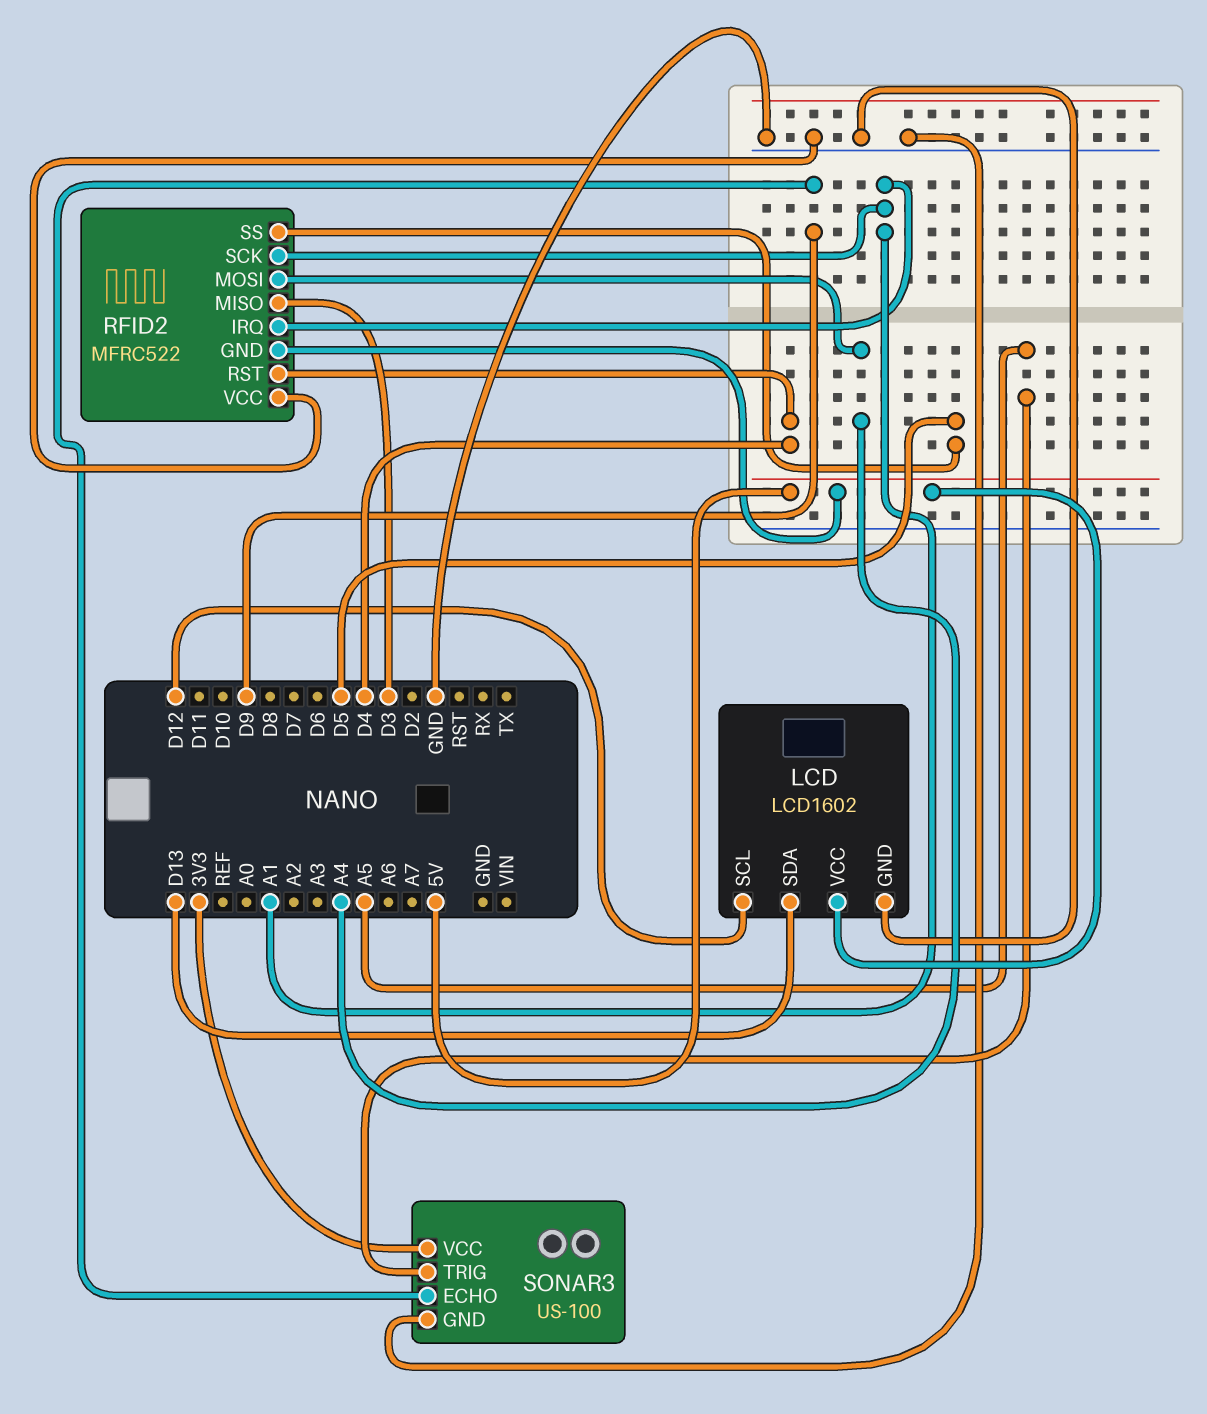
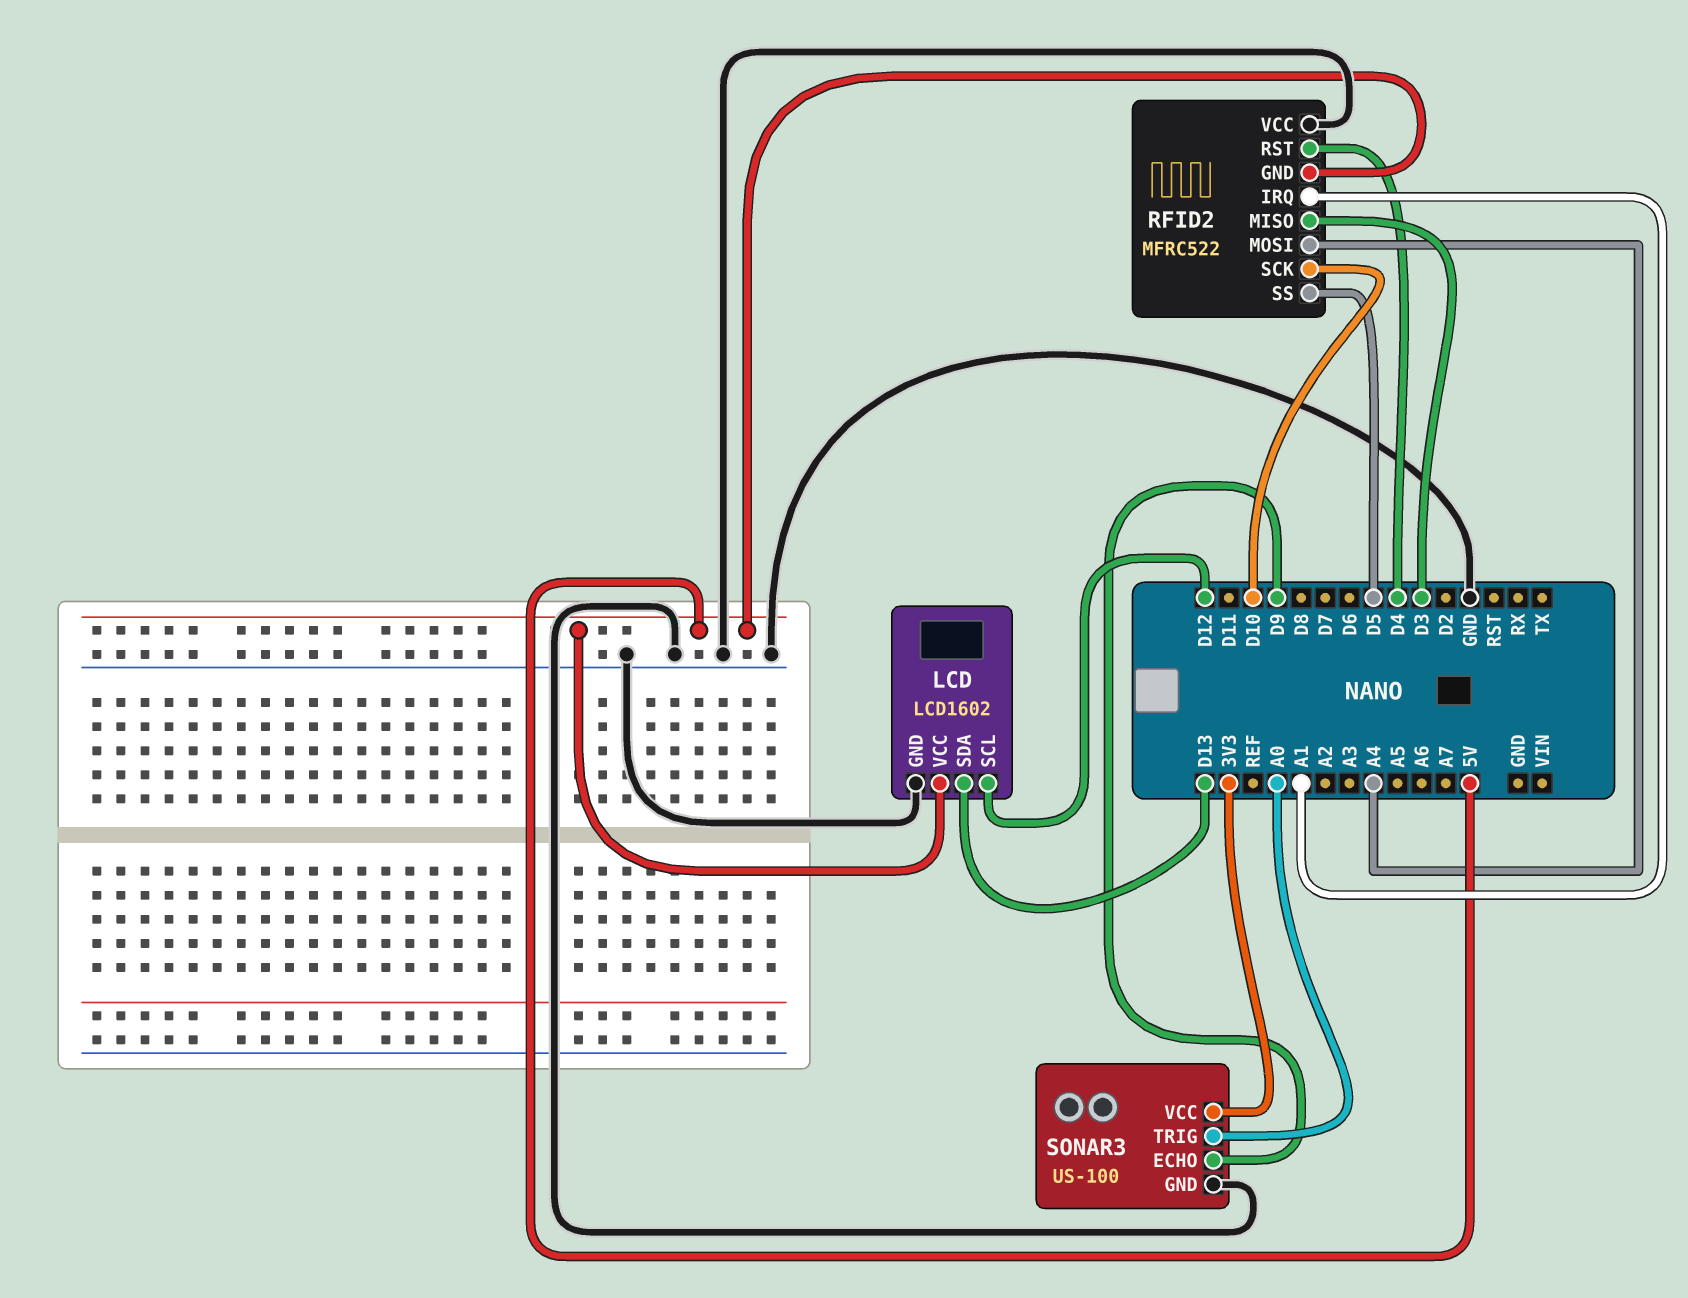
RFID2 pin SCK: A1 -> D10
SONAR3 pin TRIG: A5 -> A0

